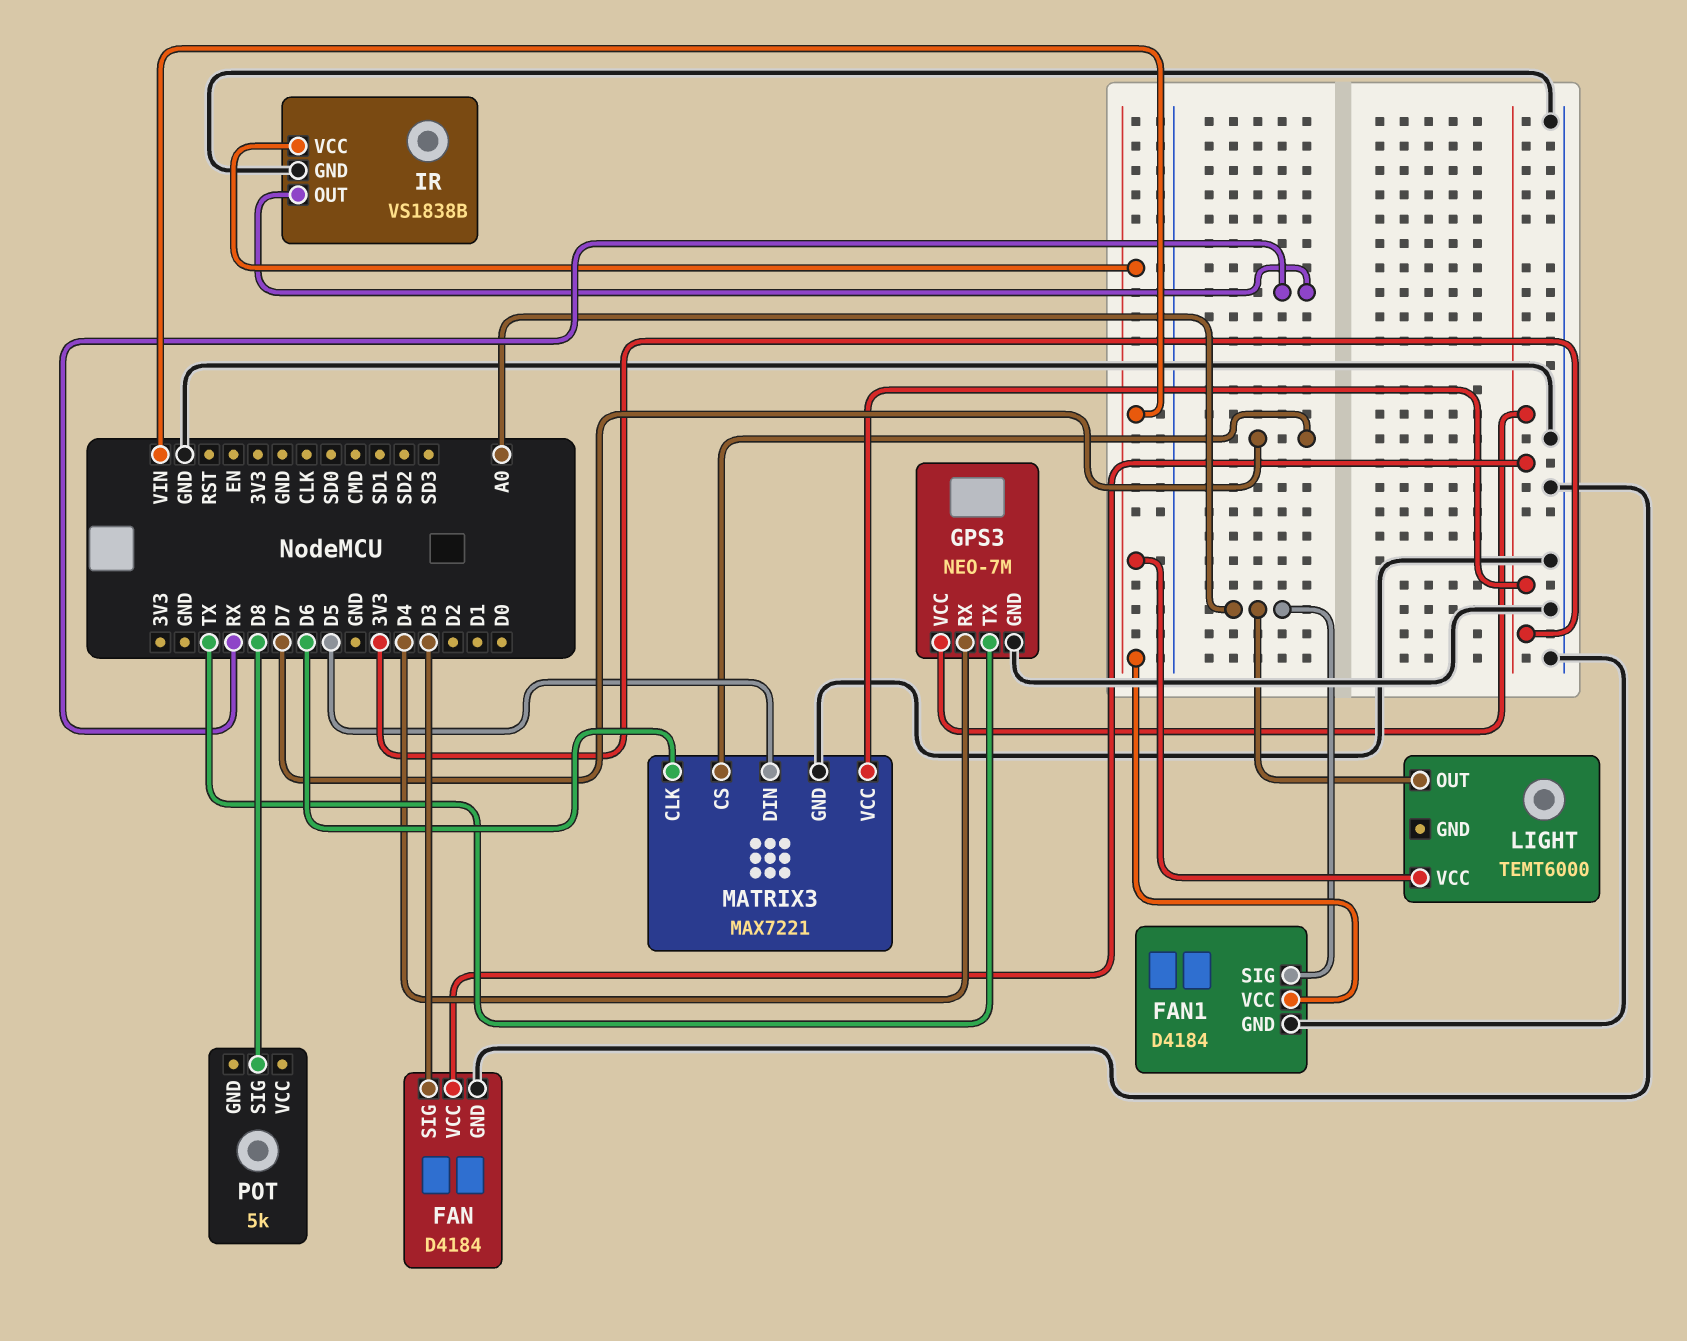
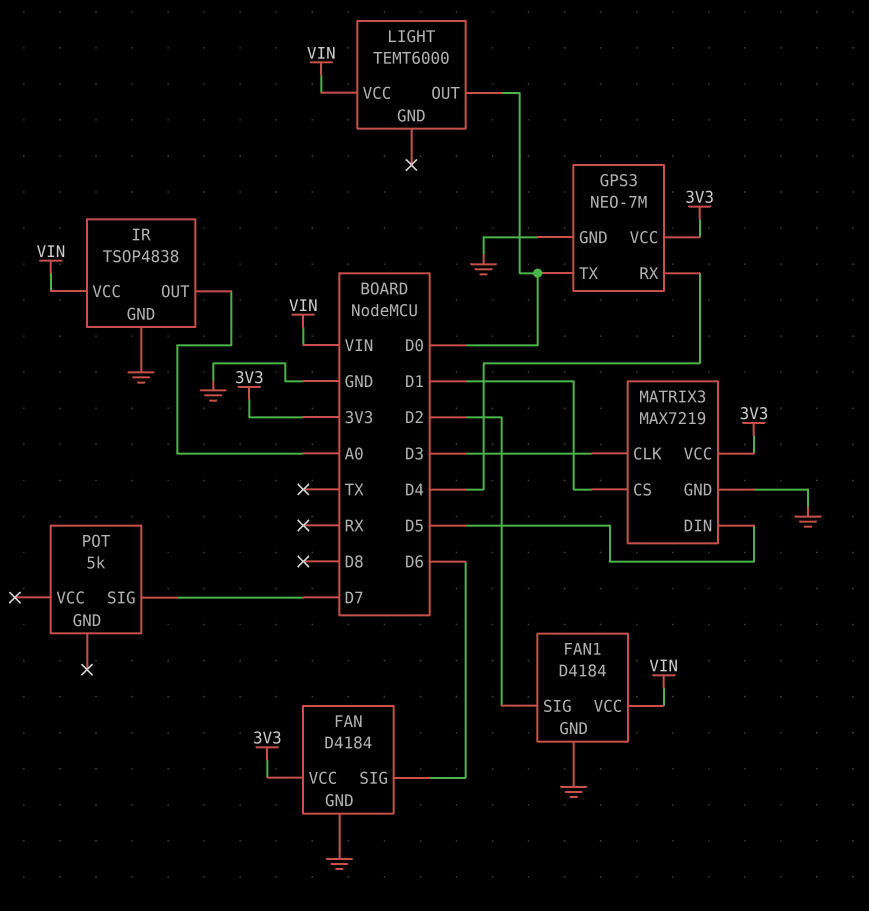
FAN pin SIG: D3 -> D6
FAN1 pin SIG: A0 -> D2
GPS3 pin TX: TX -> D0
IR: VS1838B -> TSOP4838
IR pin OUT: RX -> A0
LIGHT pin OUT: A0 -> D0
MATRIX3: MAX7221 -> MAX7219
MATRIX3 pin CLK: D6 -> D3
MATRIX3 pin CS: D7 -> D1
POT pin SIG: D8 -> D7

